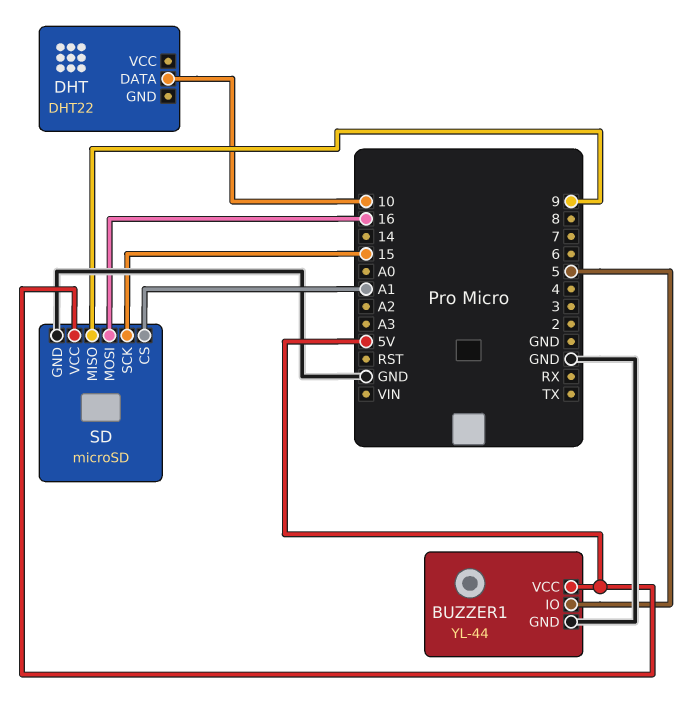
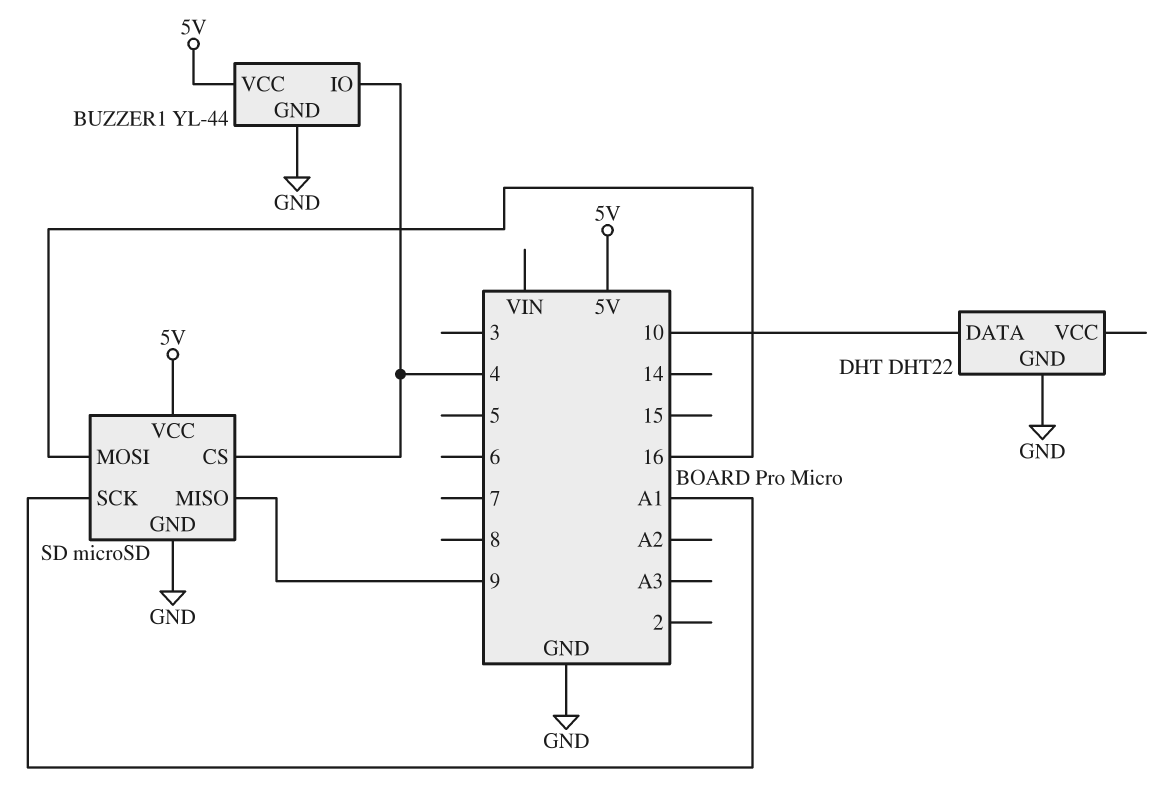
BUZZER1 pin IO: 5 -> 4
DHT pin GND: none -> GND
SD pin CS: A1 -> 4
SD pin SCK: 15 -> A1

